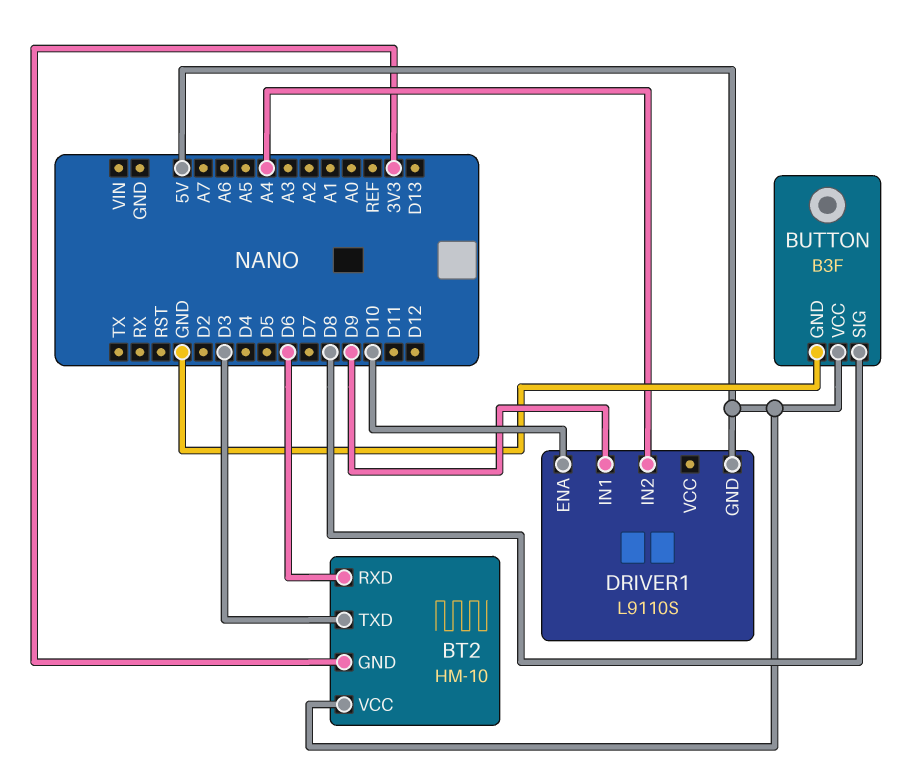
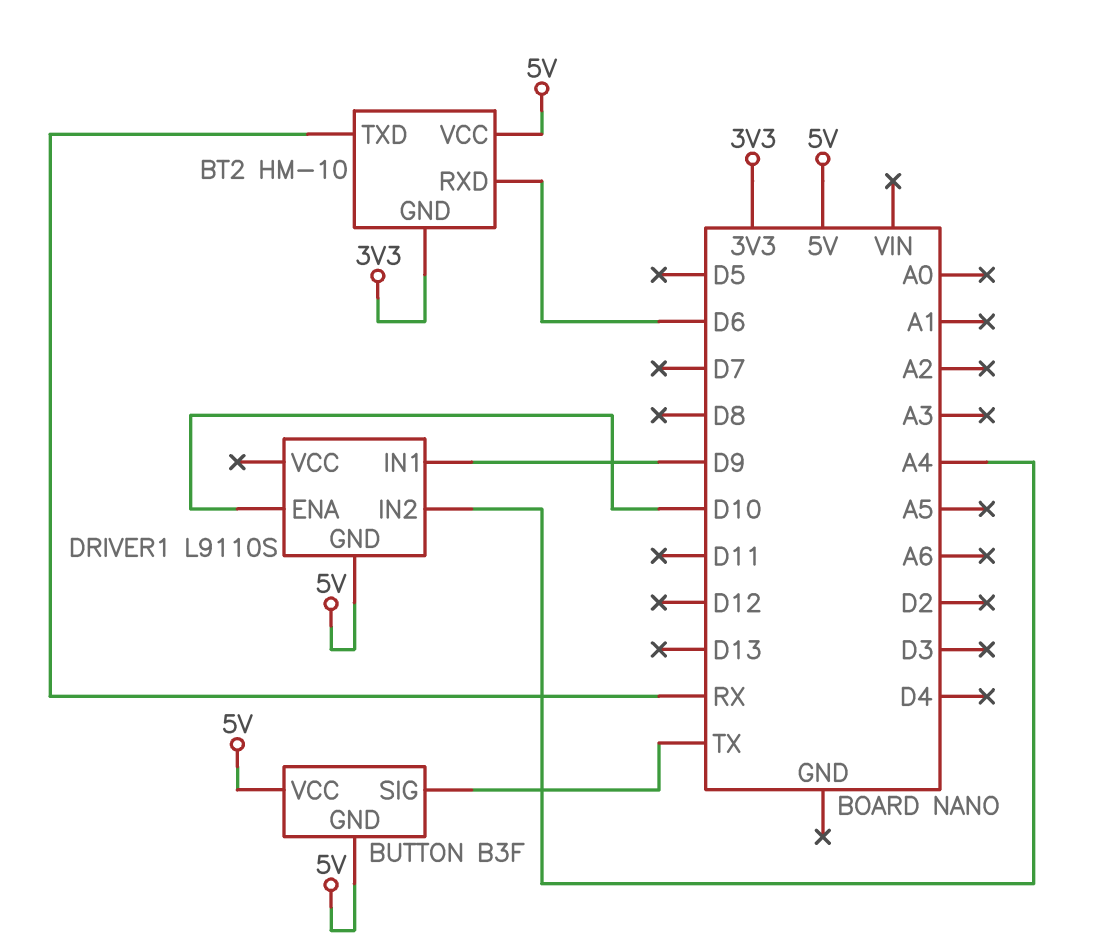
BT2 pin TXD: D3 -> RX
BUTTON pin GND: GND -> 5V
BUTTON pin SIG: D8 -> TX

